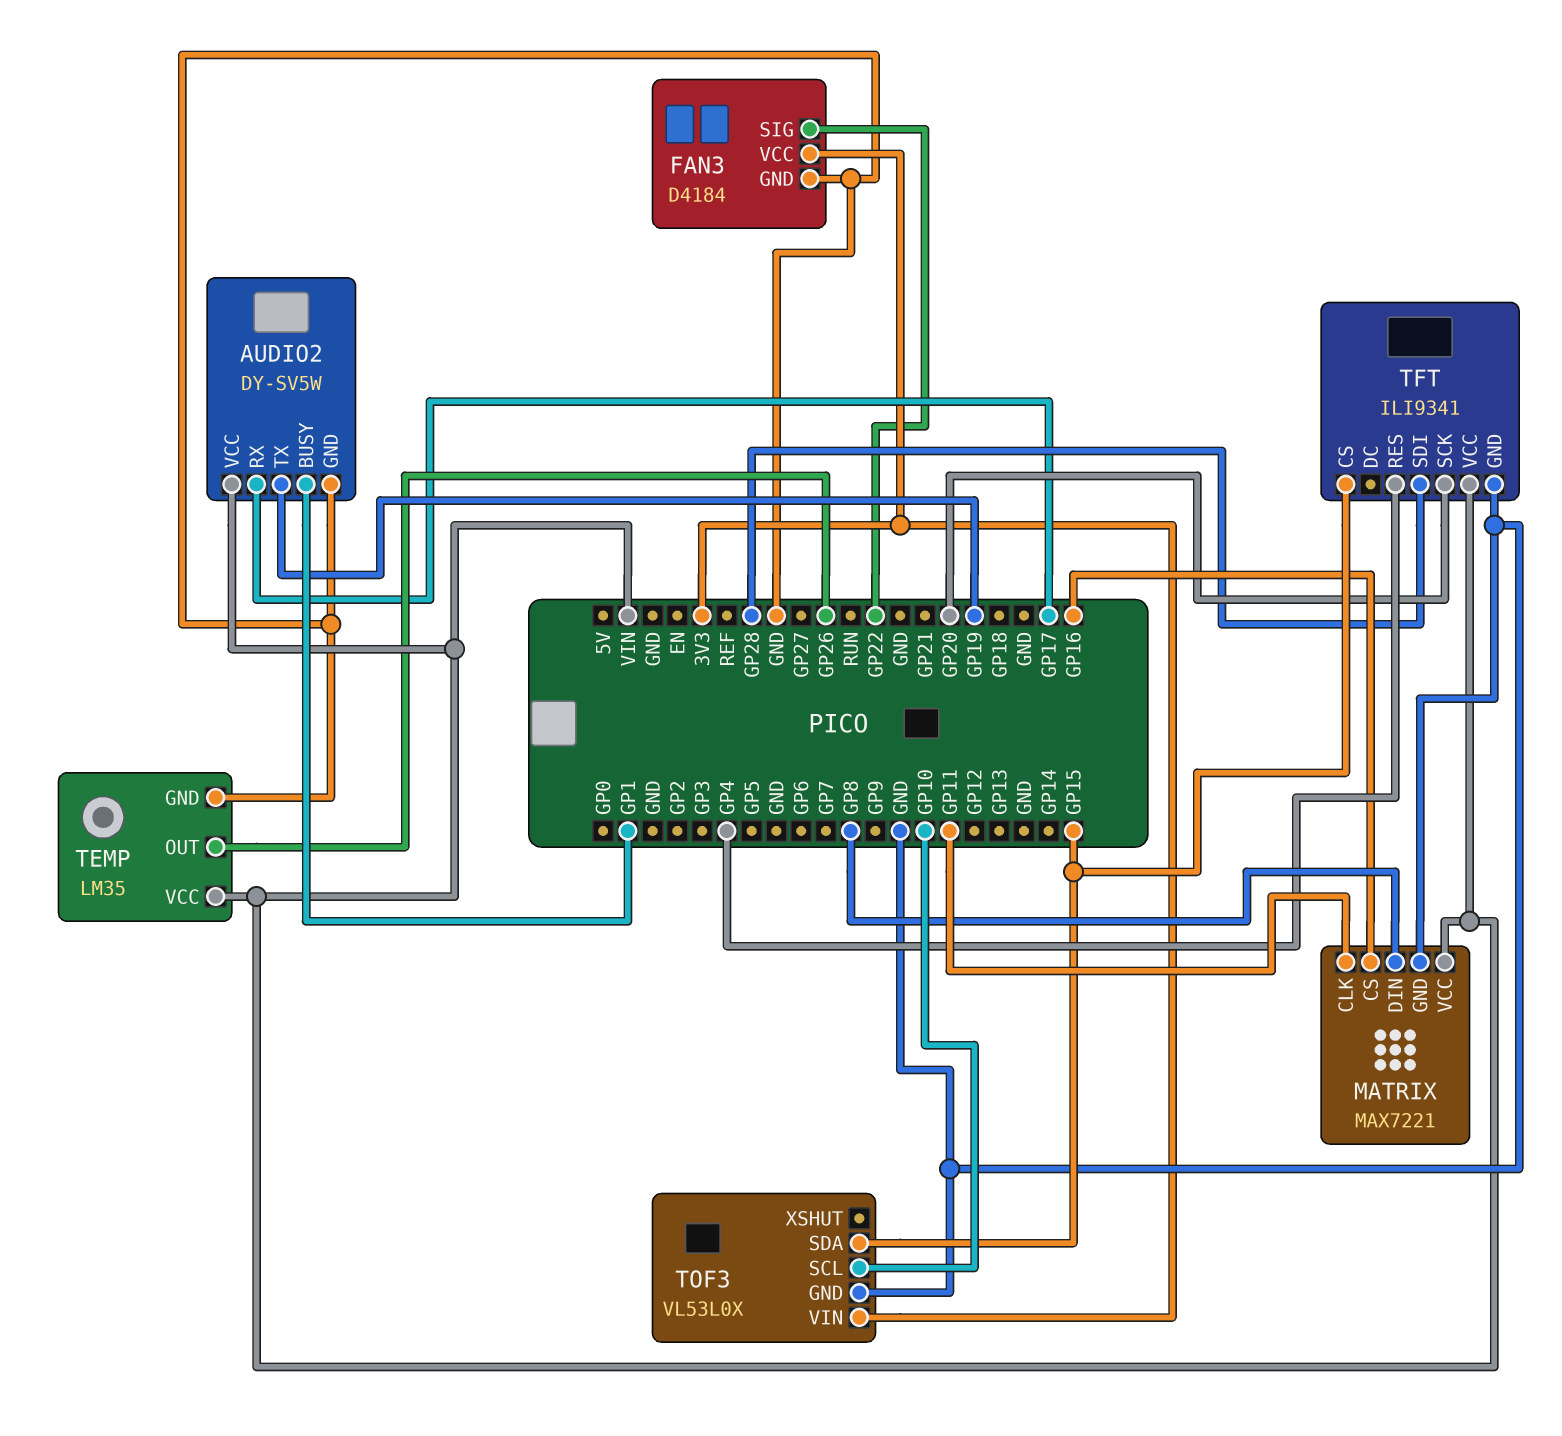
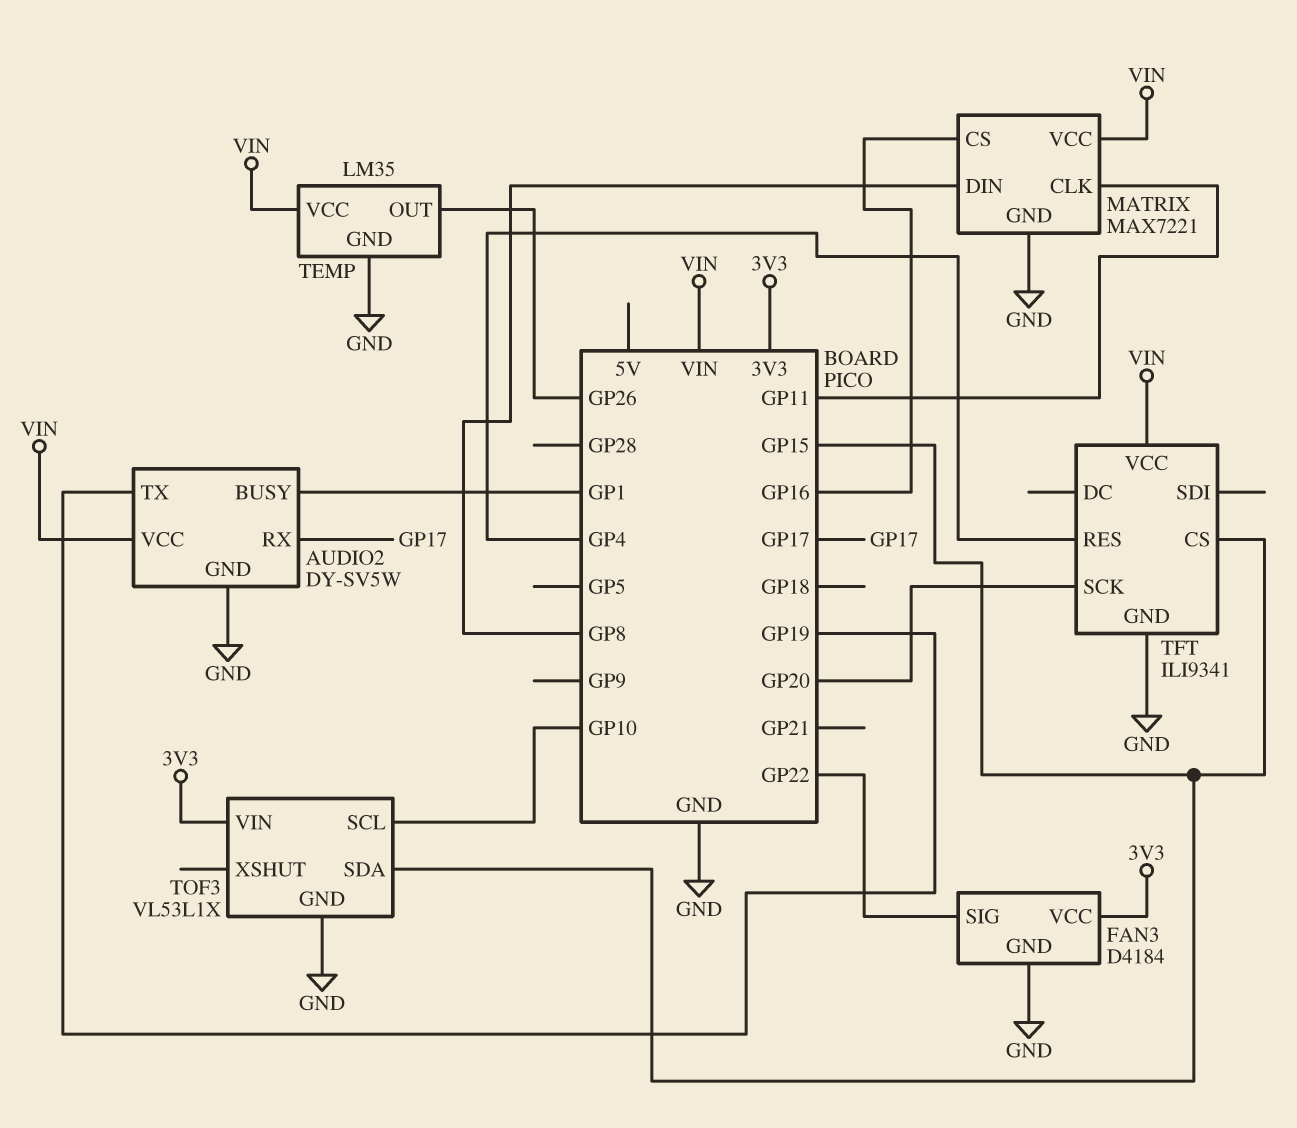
TFT pin SDI: GP28 -> none
TOF3: VL53L0X -> VL53L1X

